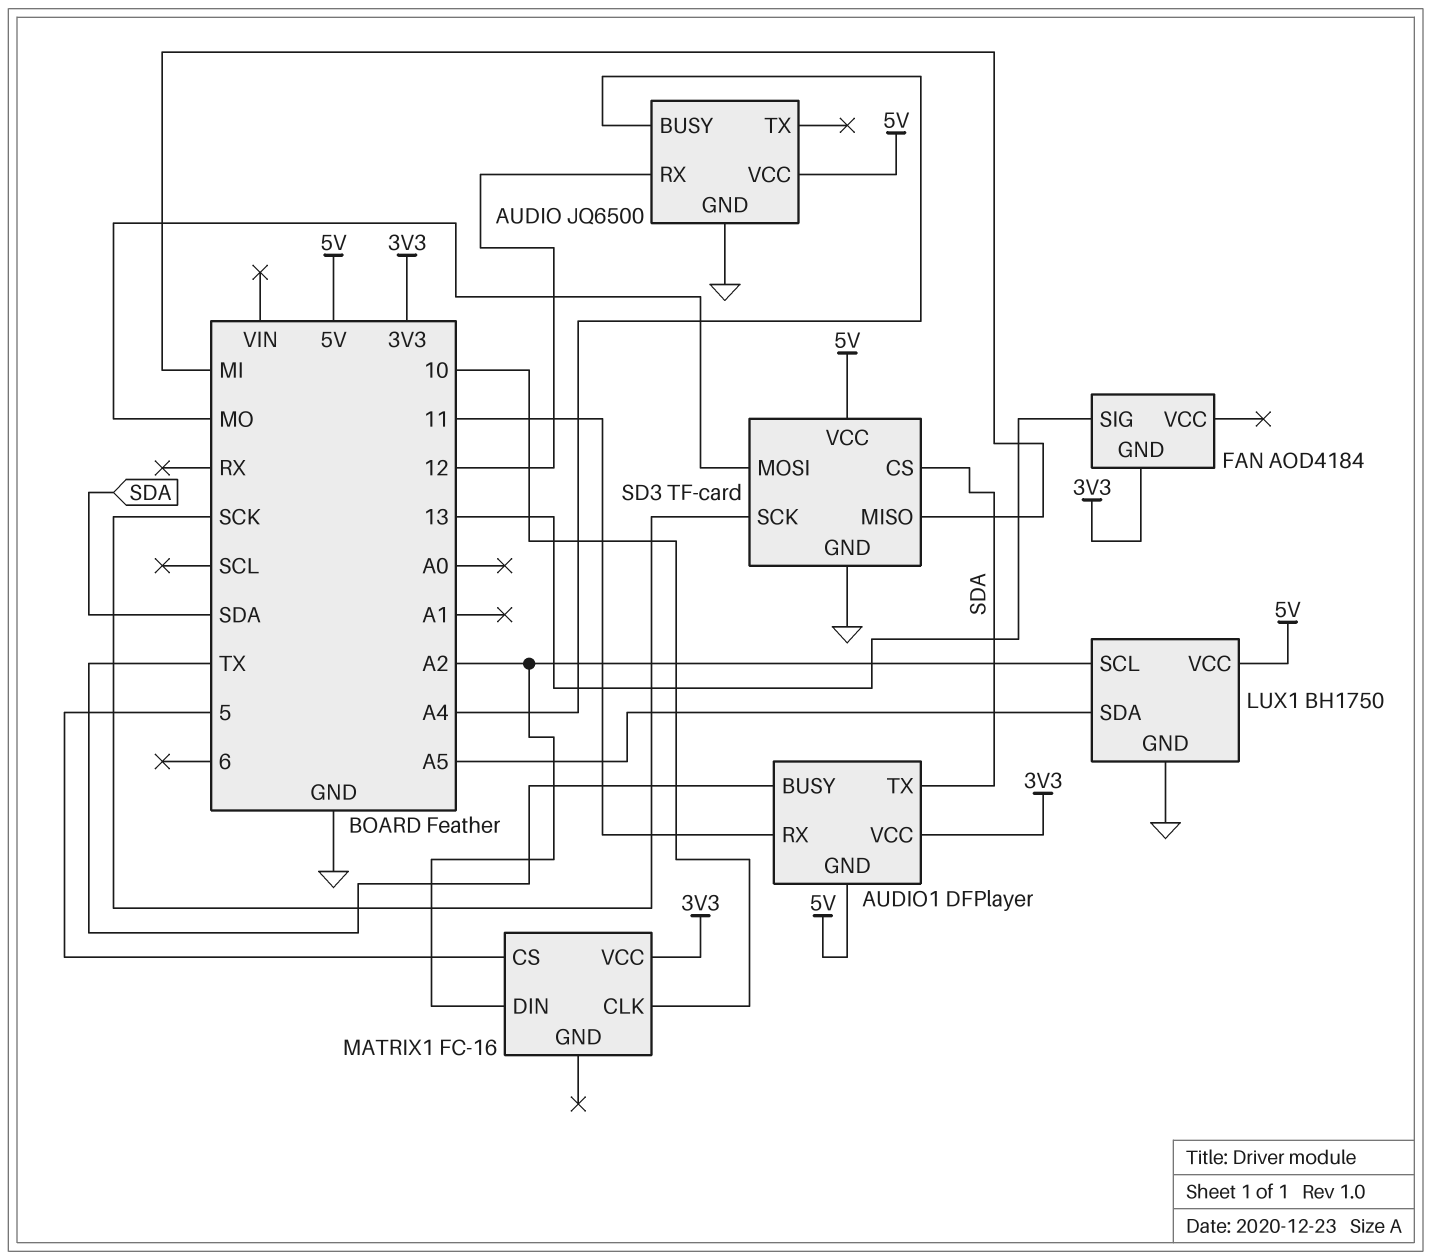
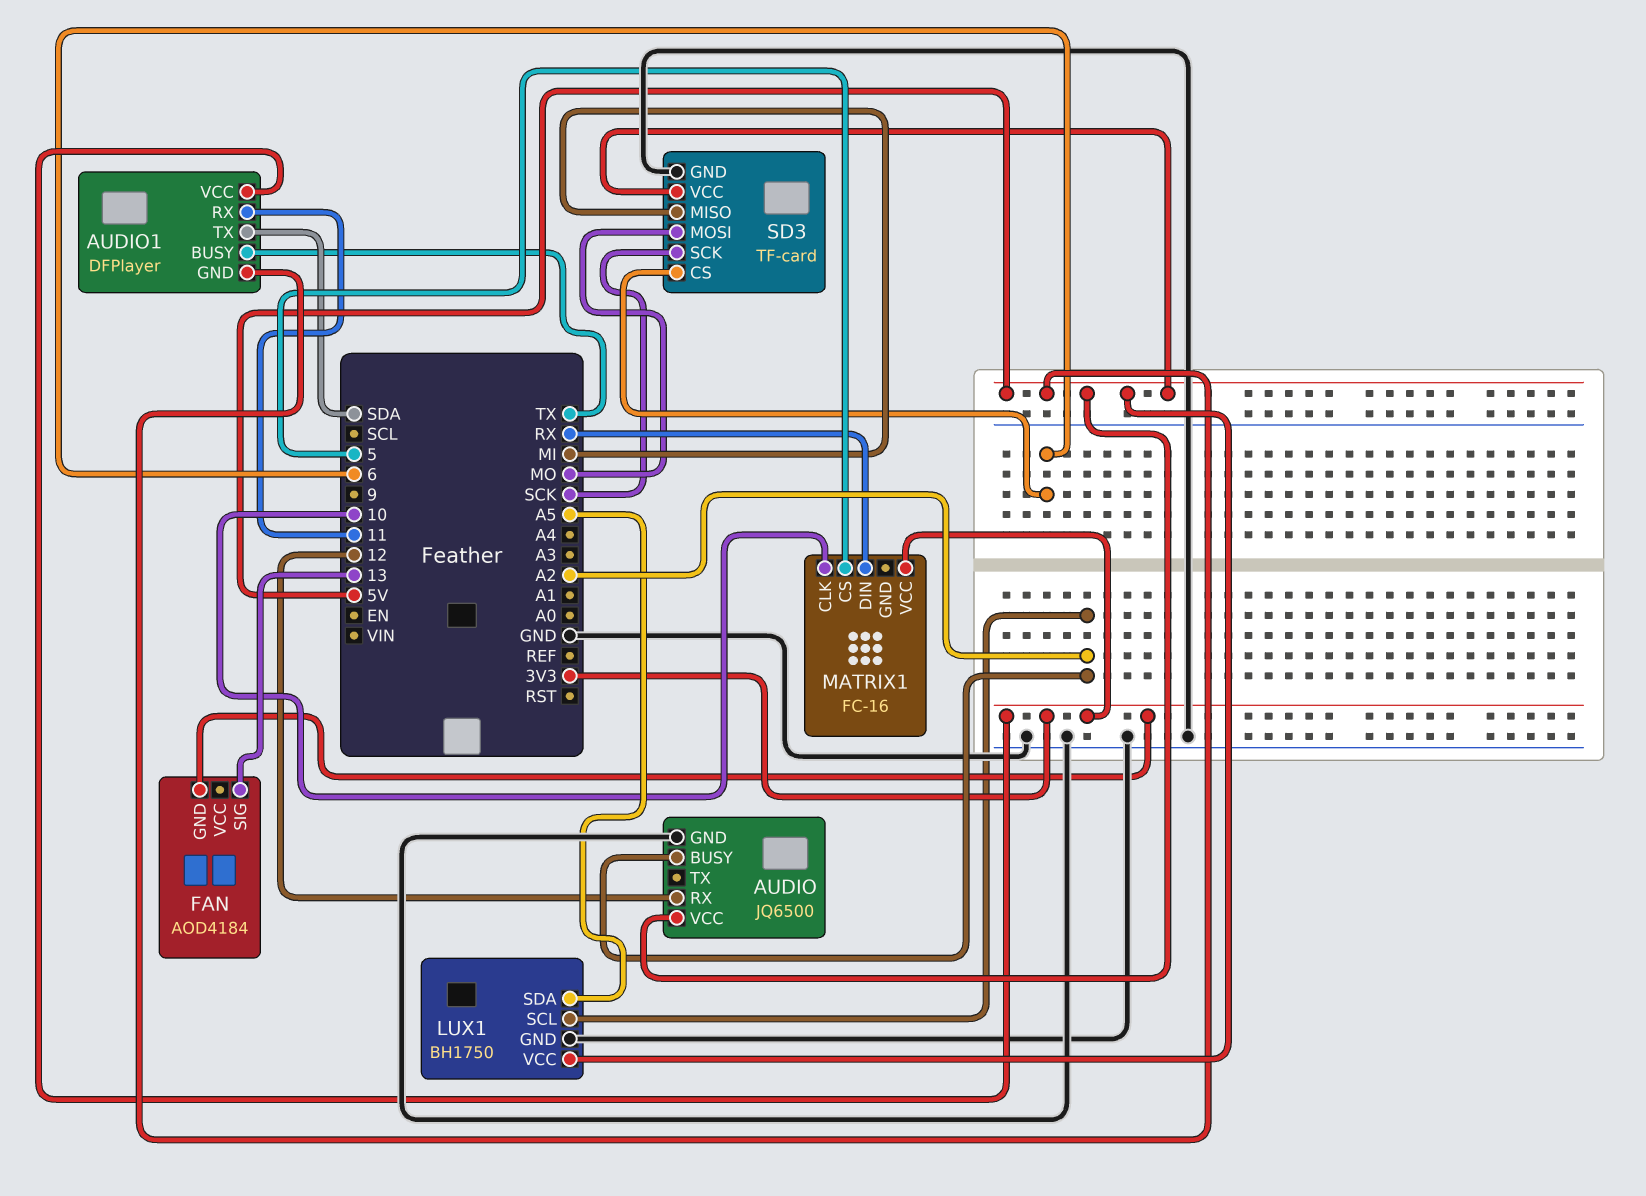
AUDIO pin BUSY: A4 -> A2
MATRIX1 pin DIN: A2 -> RX
SD3 pin CS: SDA -> 6

